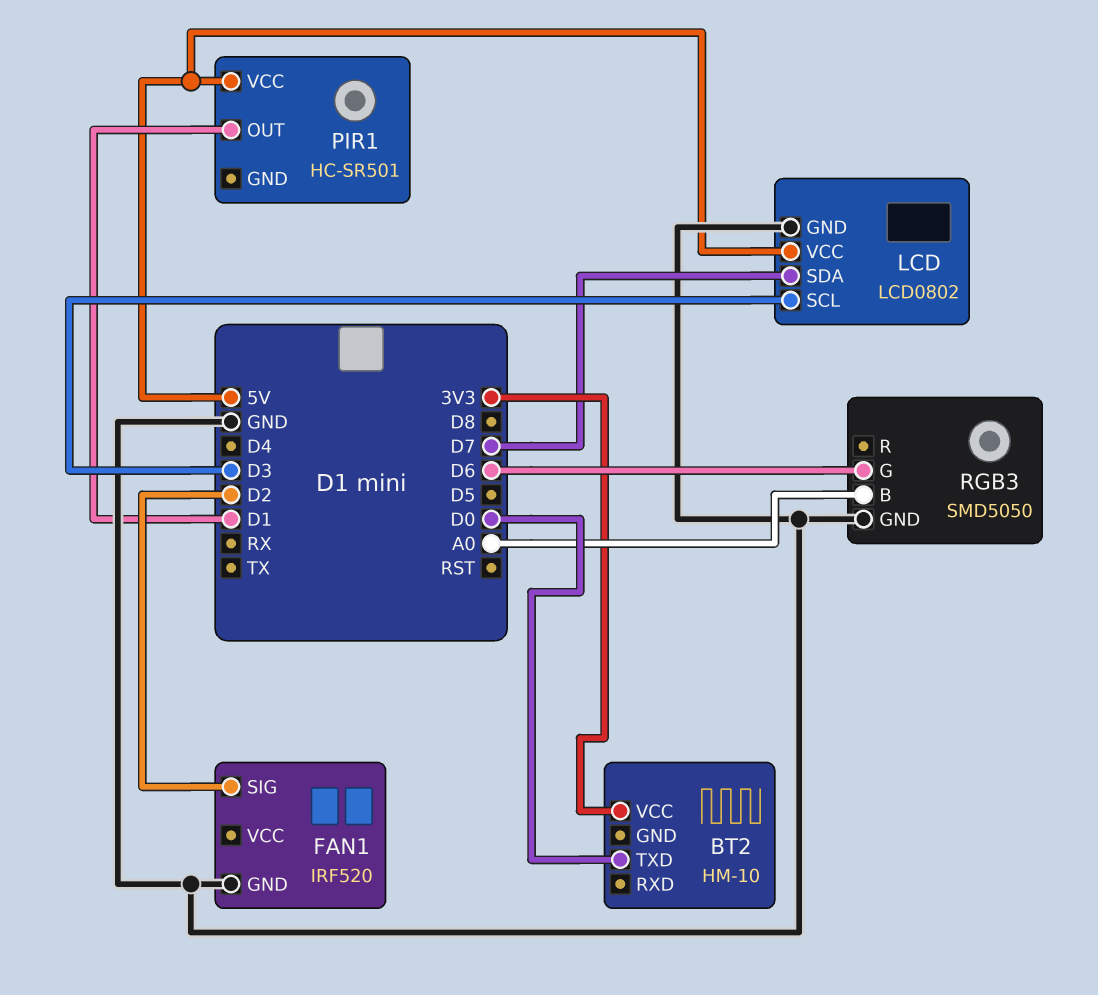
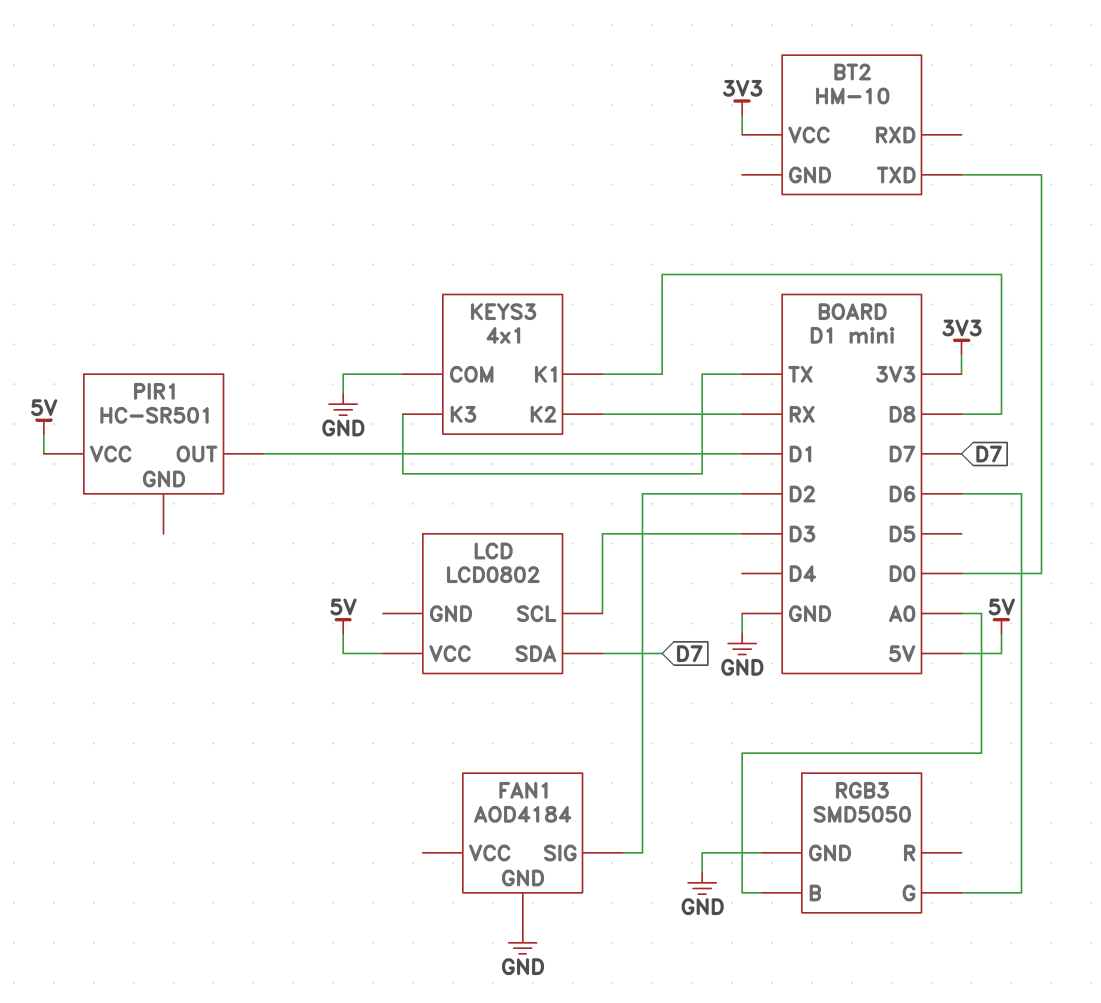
FAN1: IRF520 -> AOD4184
KEYS3: none -> 4x1
KEYS3 pin COM: none -> GND
KEYS3 pin K1: none -> D8
KEYS3 pin K2: none -> RX
KEYS3 pin K3: none -> TX
LCD pin GND: GND -> none

